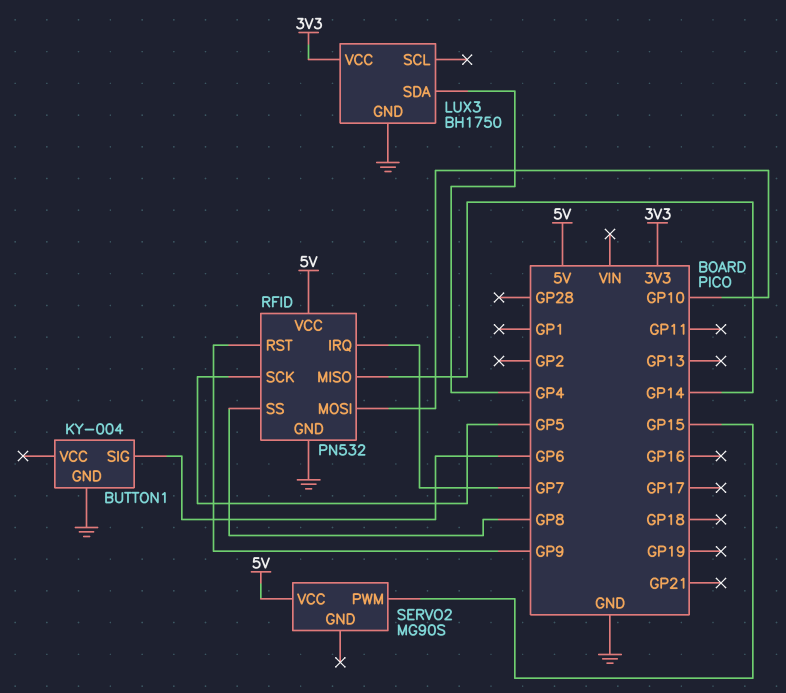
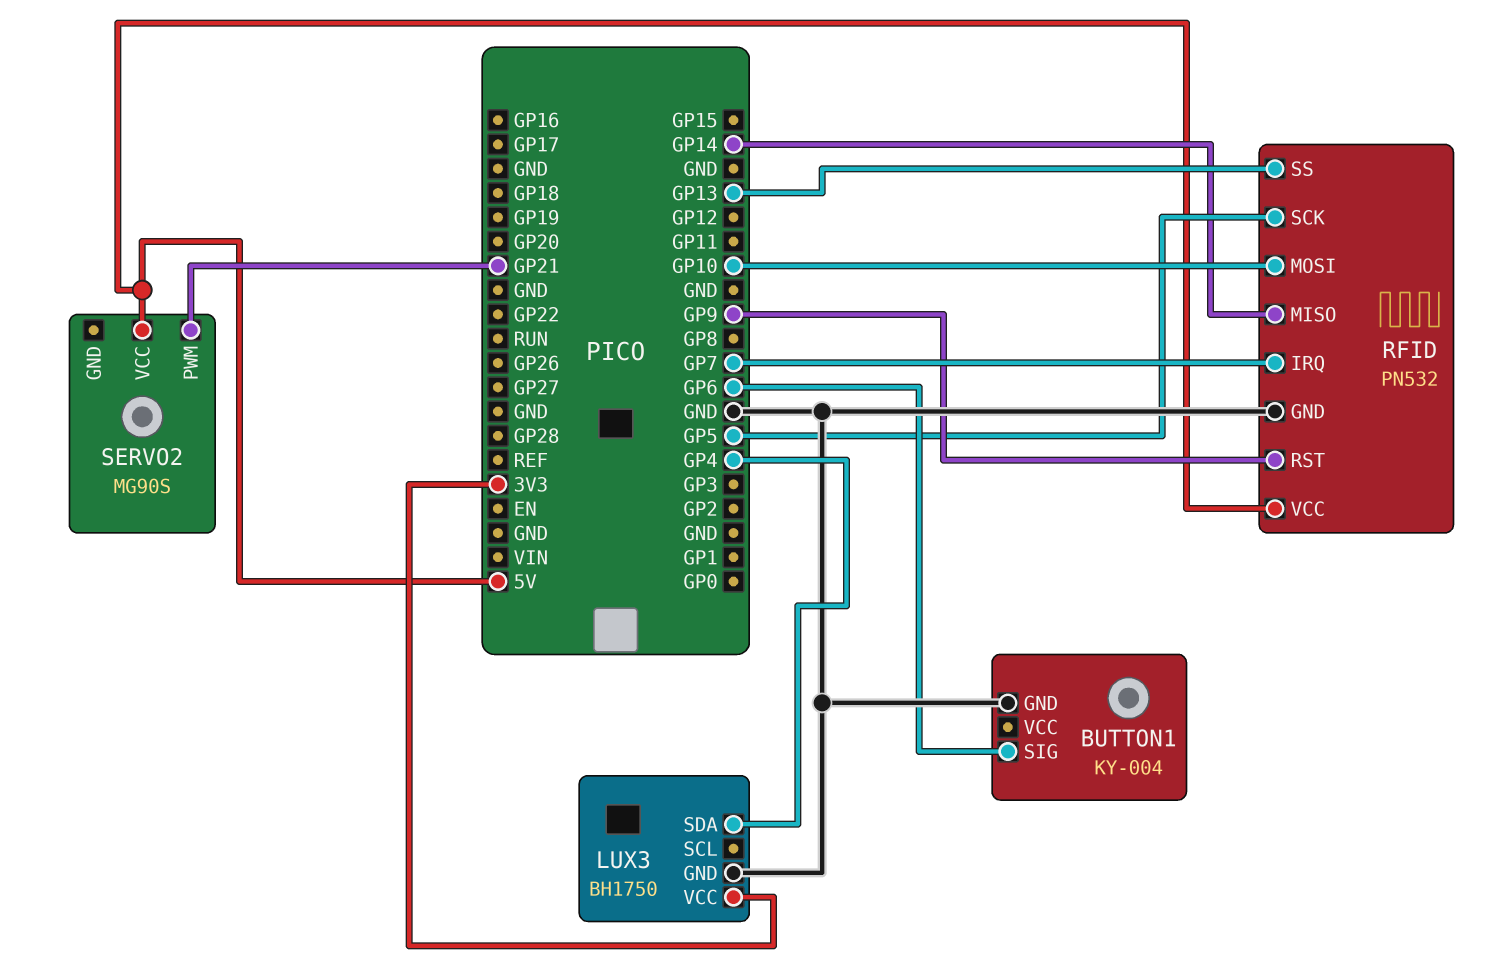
RFID pin SS: GP8 -> GP13
SERVO2 pin PWM: GP15 -> GP21

